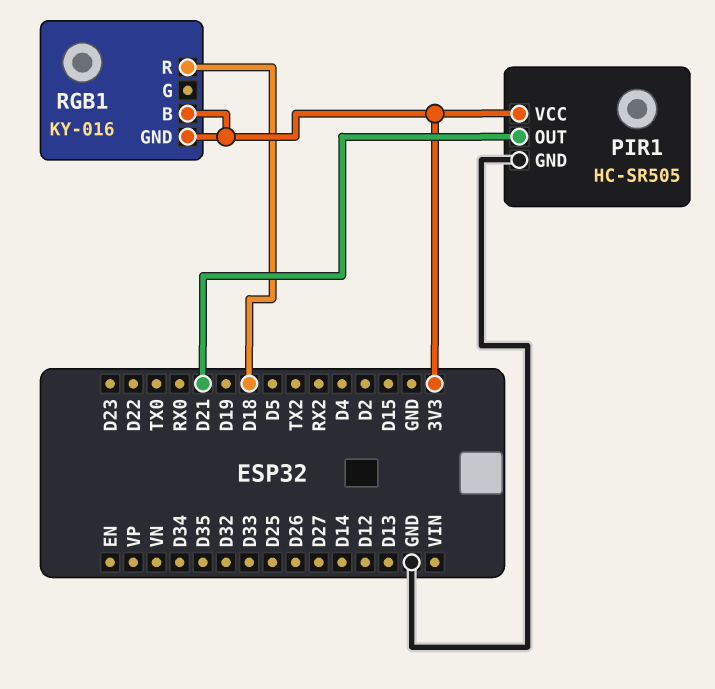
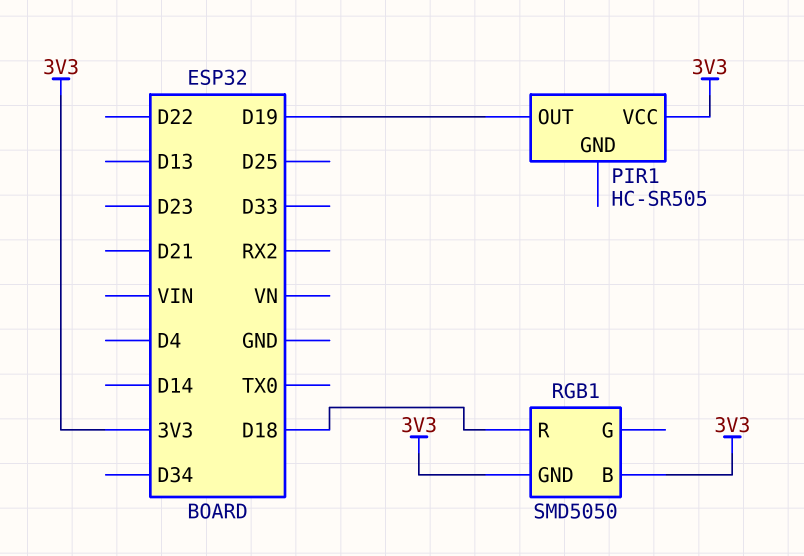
PIR1 pin GND: GND -> none
PIR1 pin OUT: D21 -> D19
RGB1: KY-016 -> SMD5050

